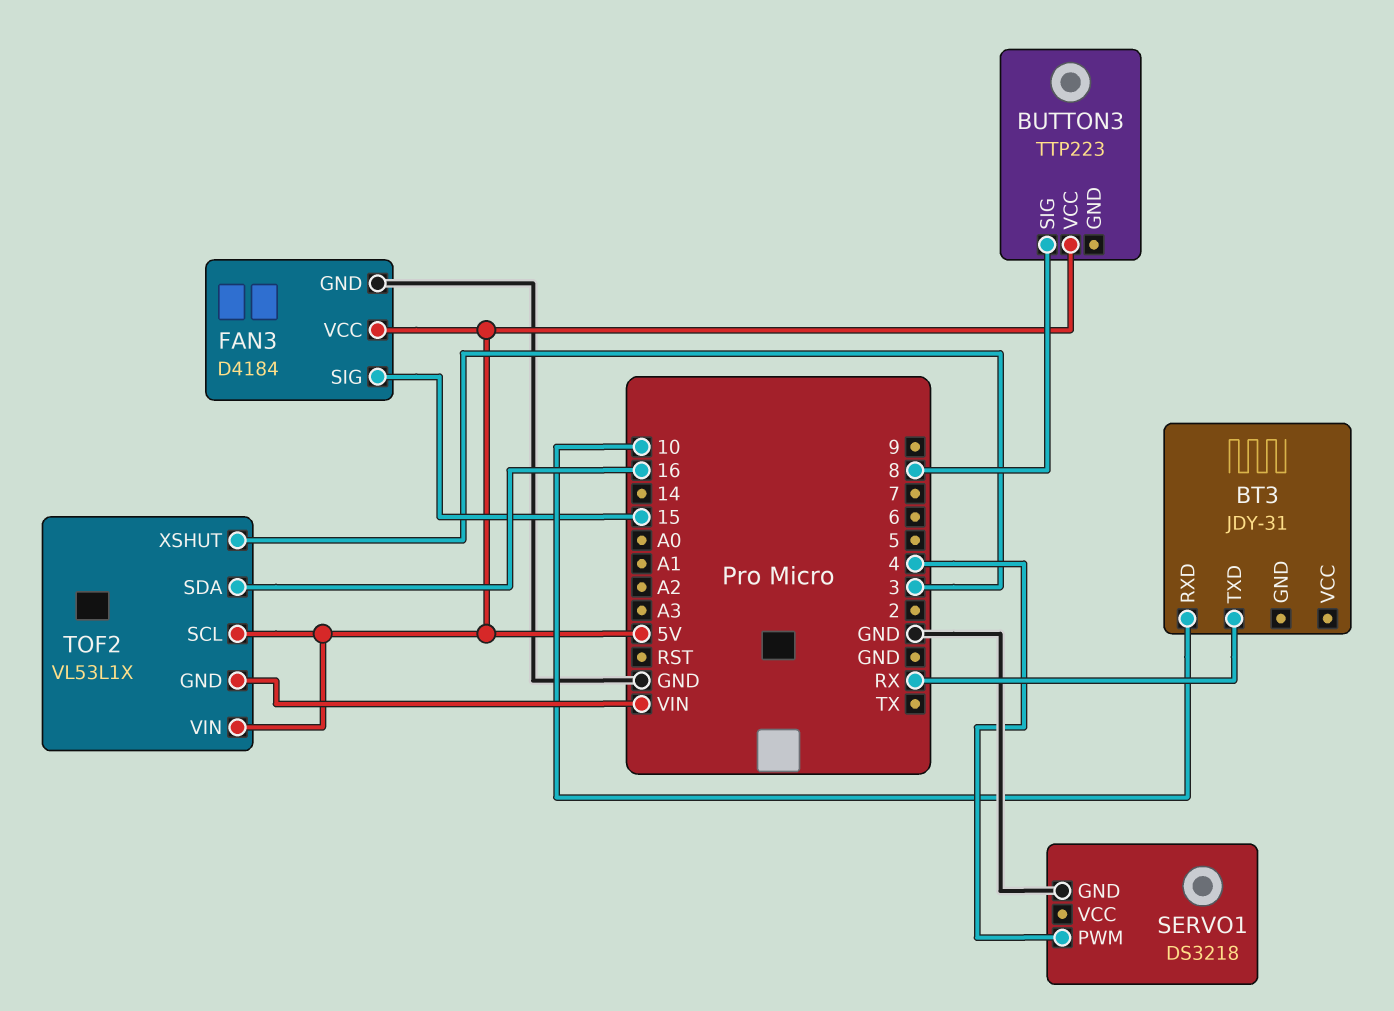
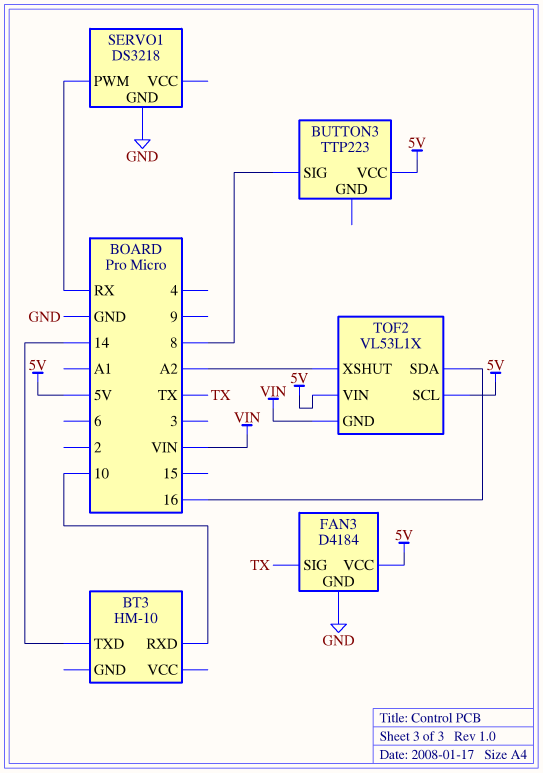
BT3: JDY-31 -> HM-10
BT3 pin TXD: RX -> 14
FAN3 pin SIG: 15 -> TX
SERVO1 pin PWM: 4 -> RX
TOF2 pin XSHUT: 3 -> A2

